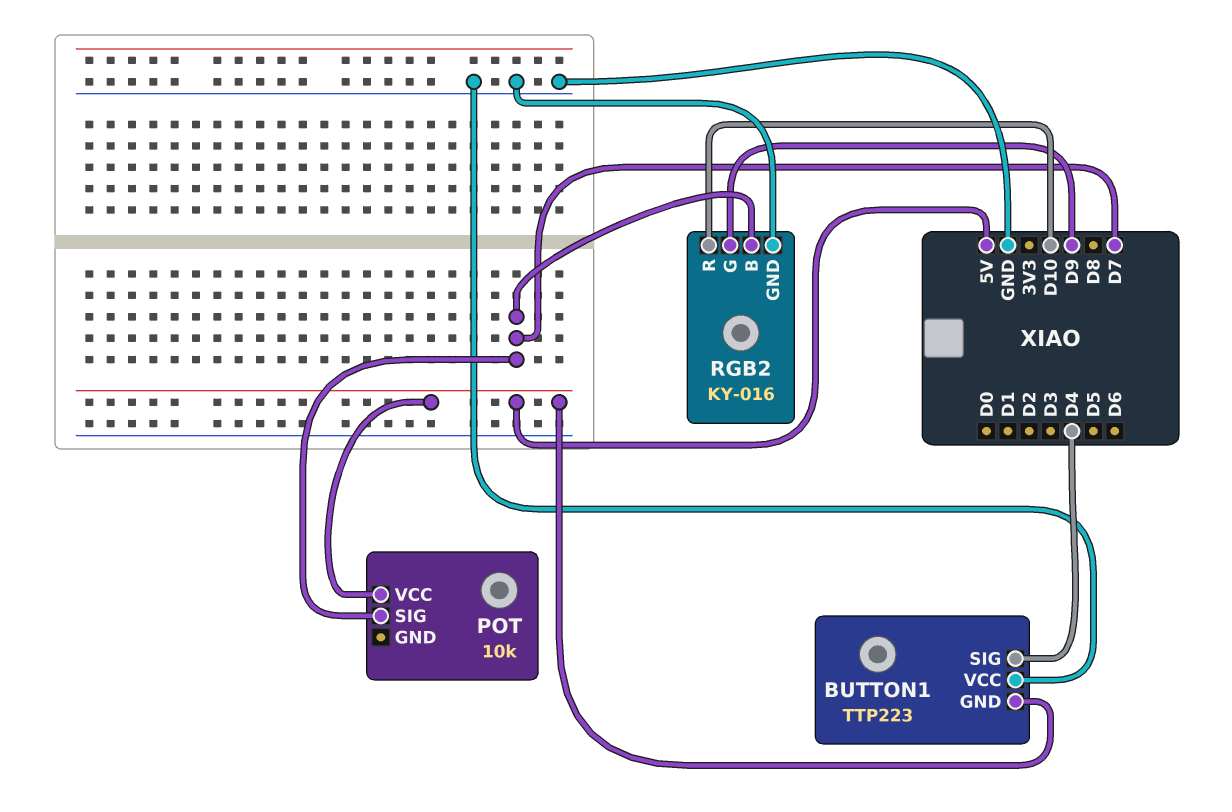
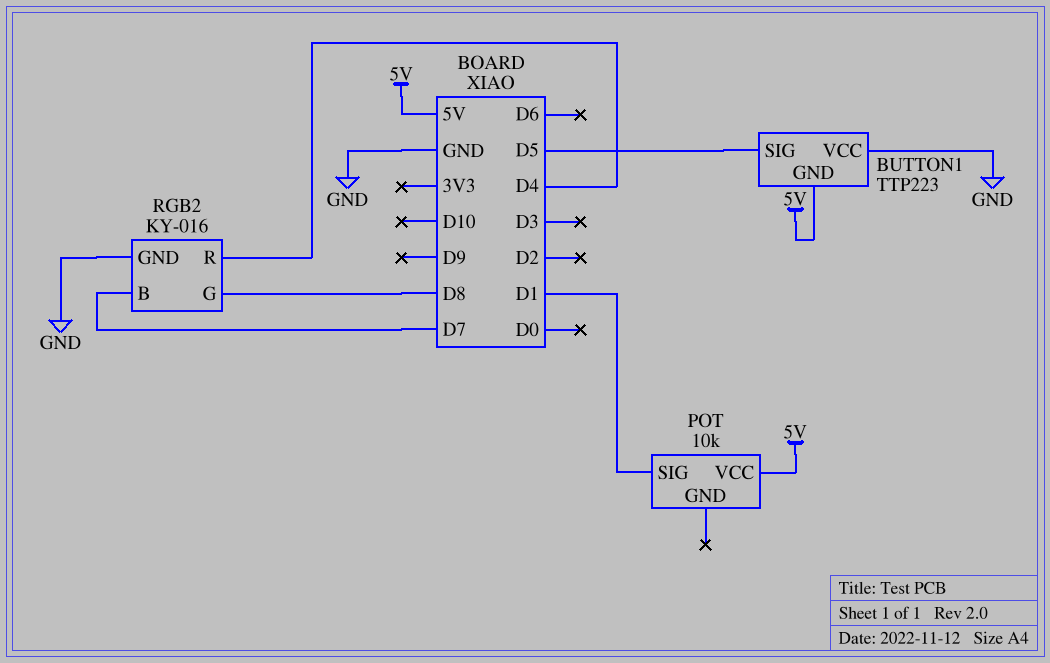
BUTTON1 pin SIG: D4 -> D5
POT pin SIG: D7 -> D1
RGB2 pin G: D9 -> D8
RGB2 pin R: D10 -> D4

